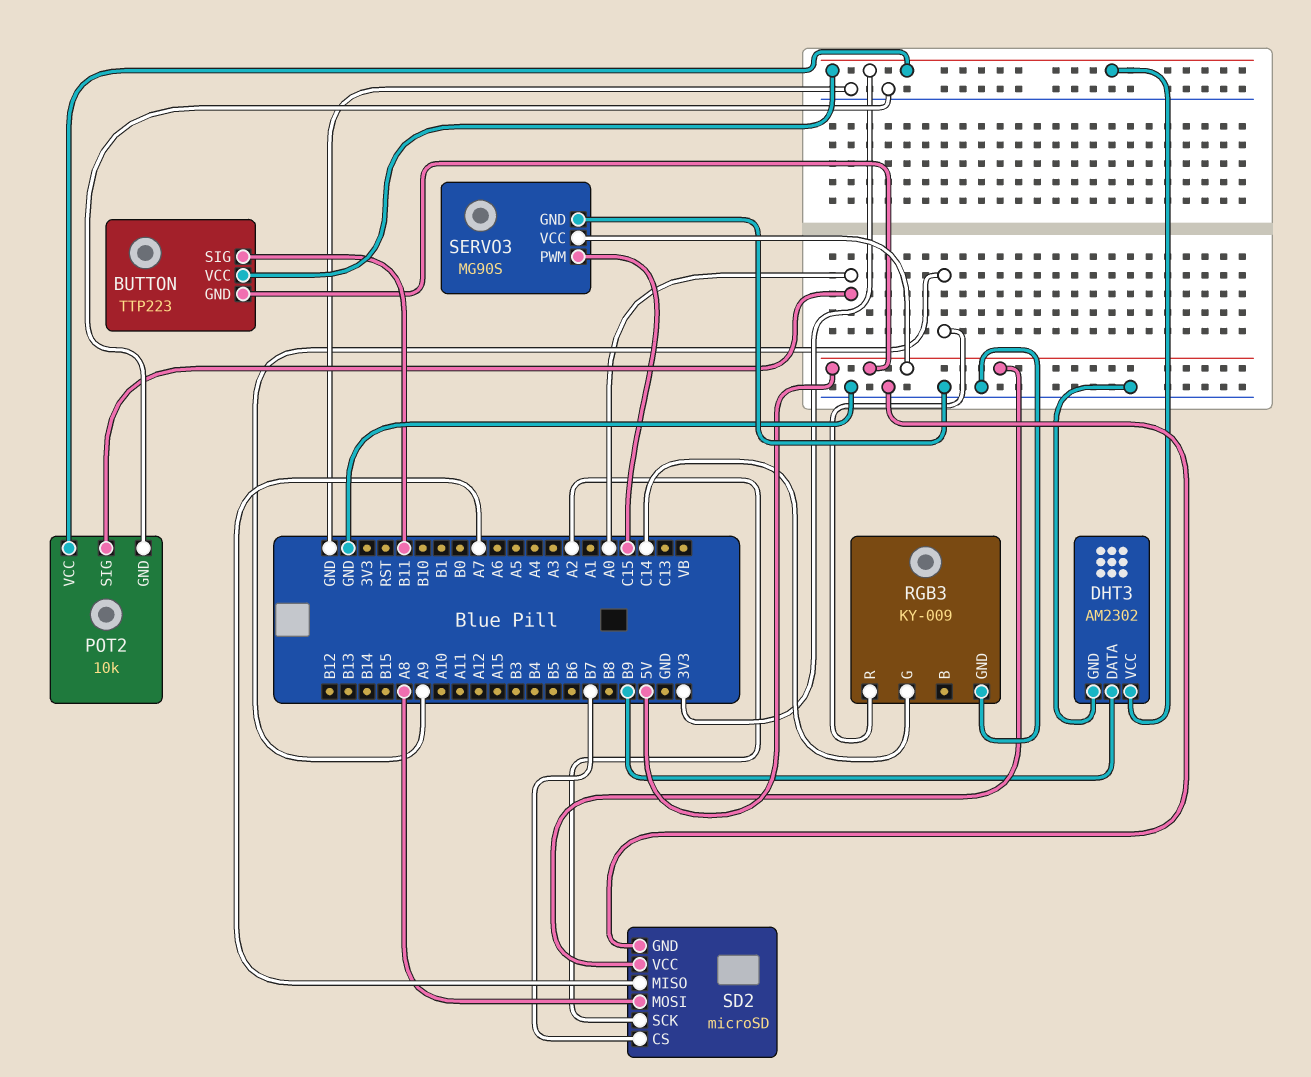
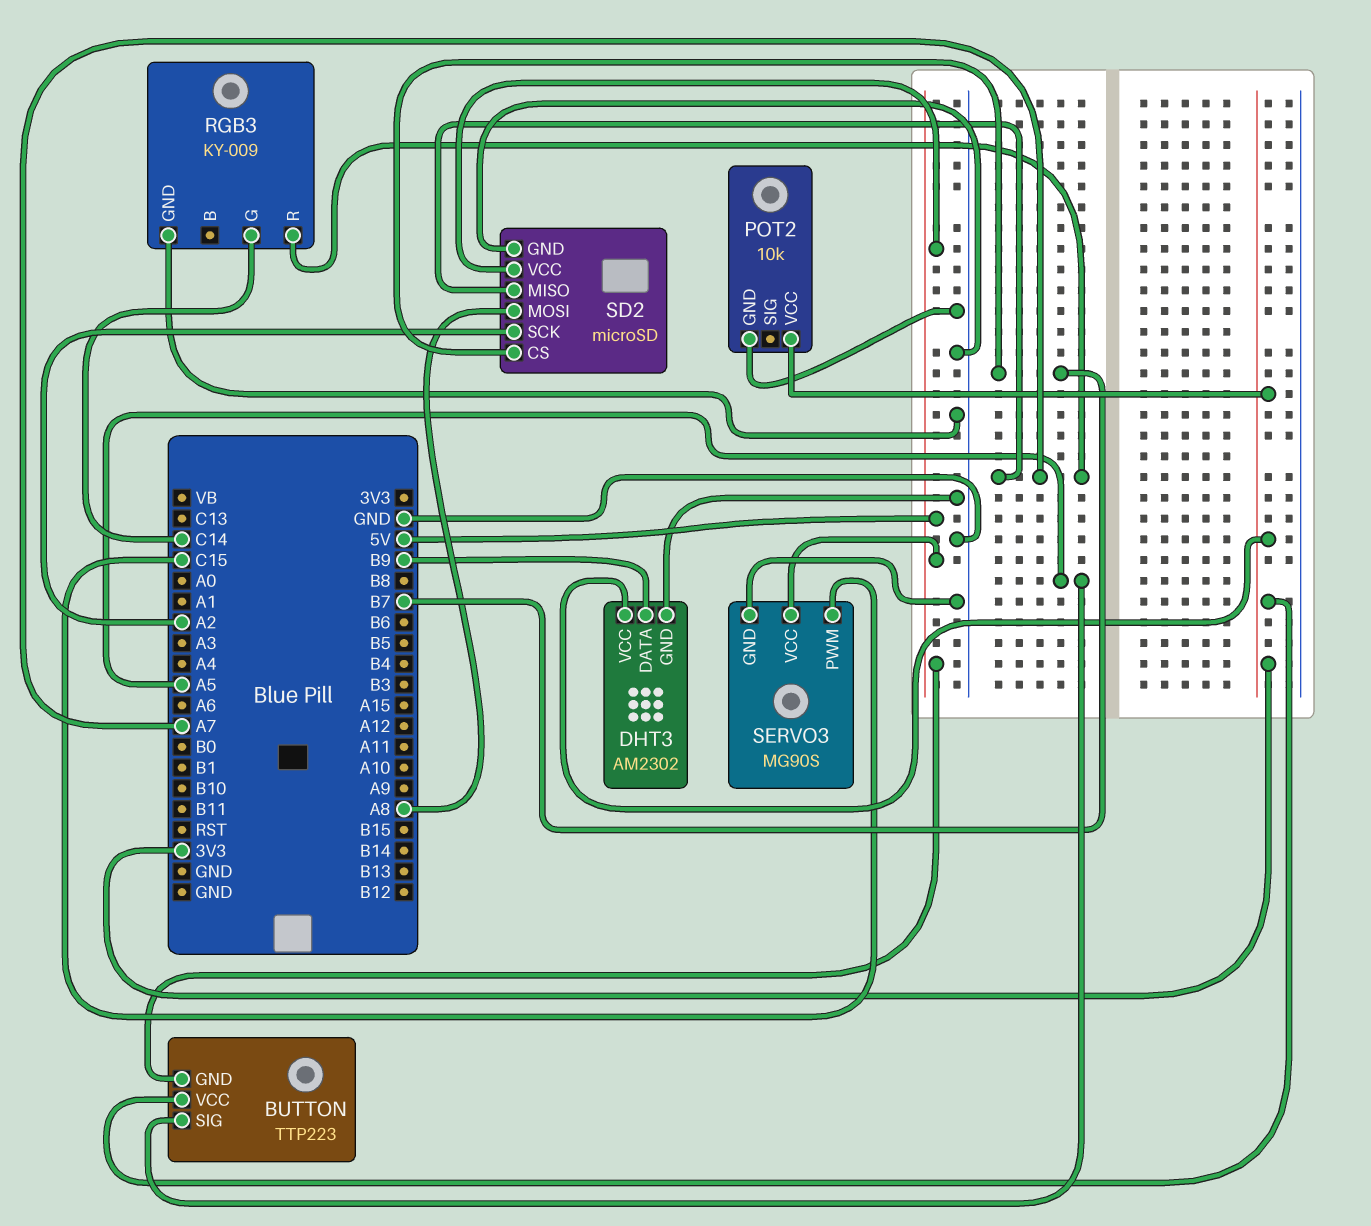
BUTTON pin SIG: B11 -> A5
POT2 pin SIG: A0 -> none
RGB3 pin R: A9 -> A7

